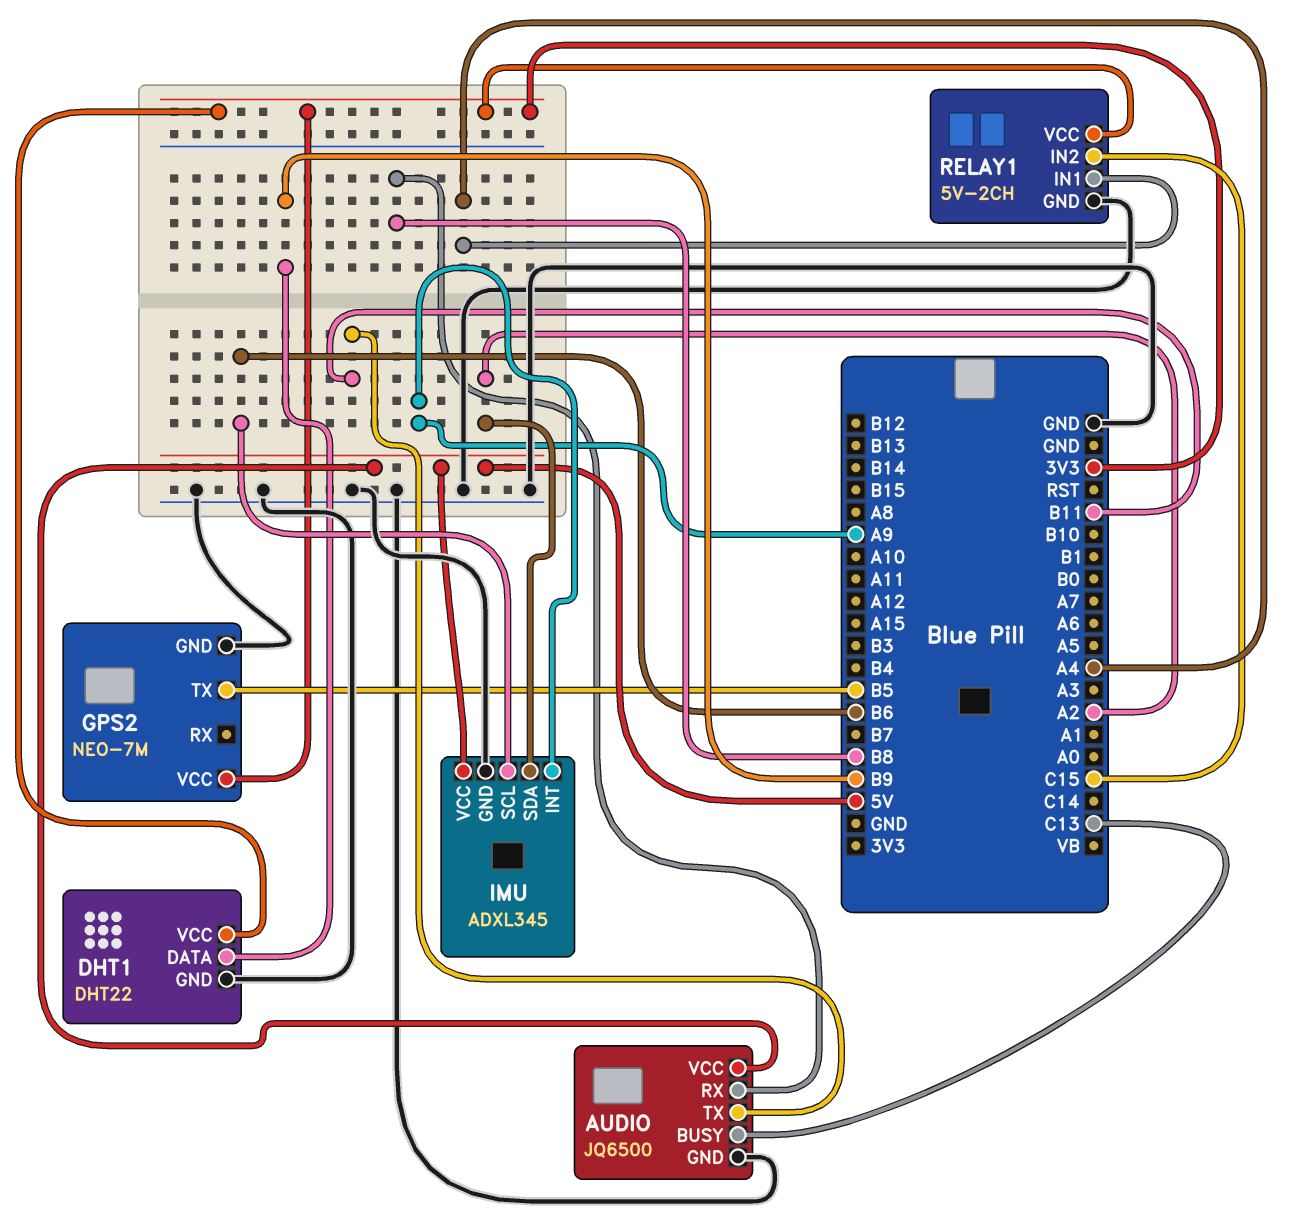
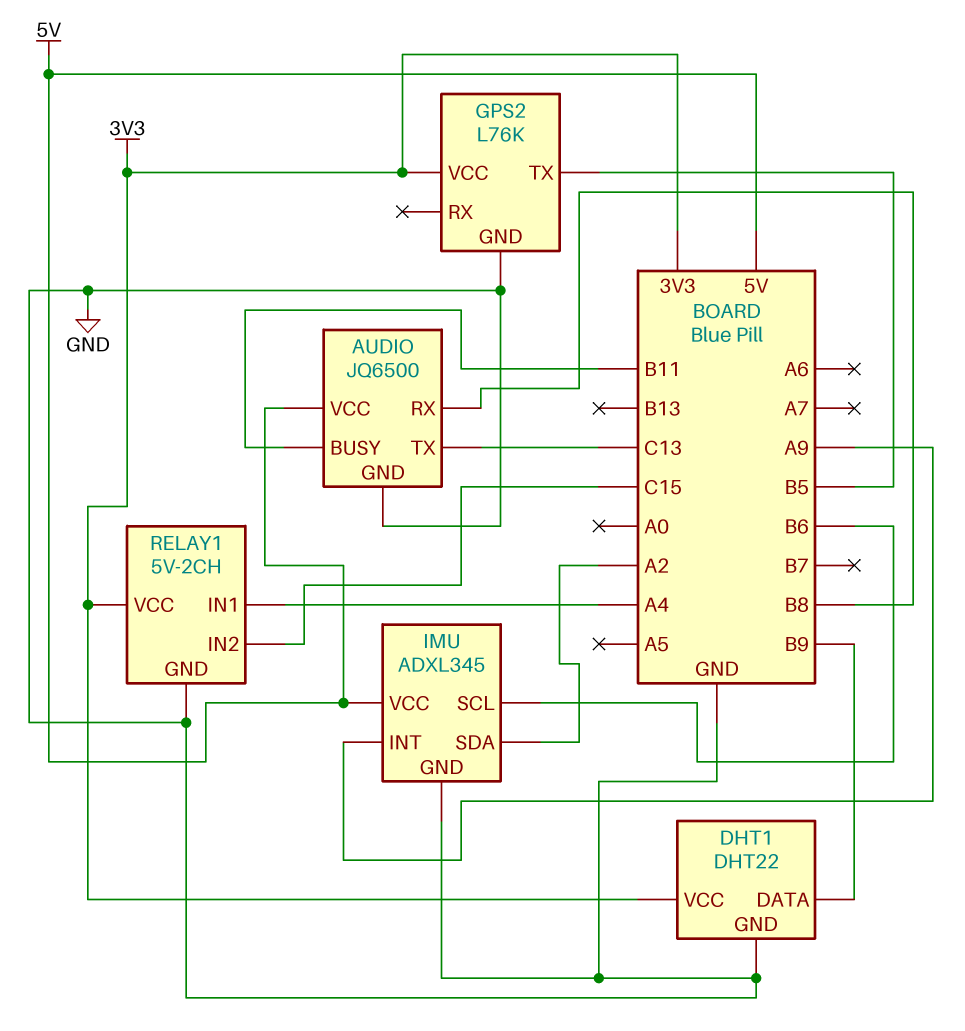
AUDIO pin BUSY: C13 -> B11
AUDIO pin TX: B11 -> C13
GPS2: NEO-7M -> L76K

